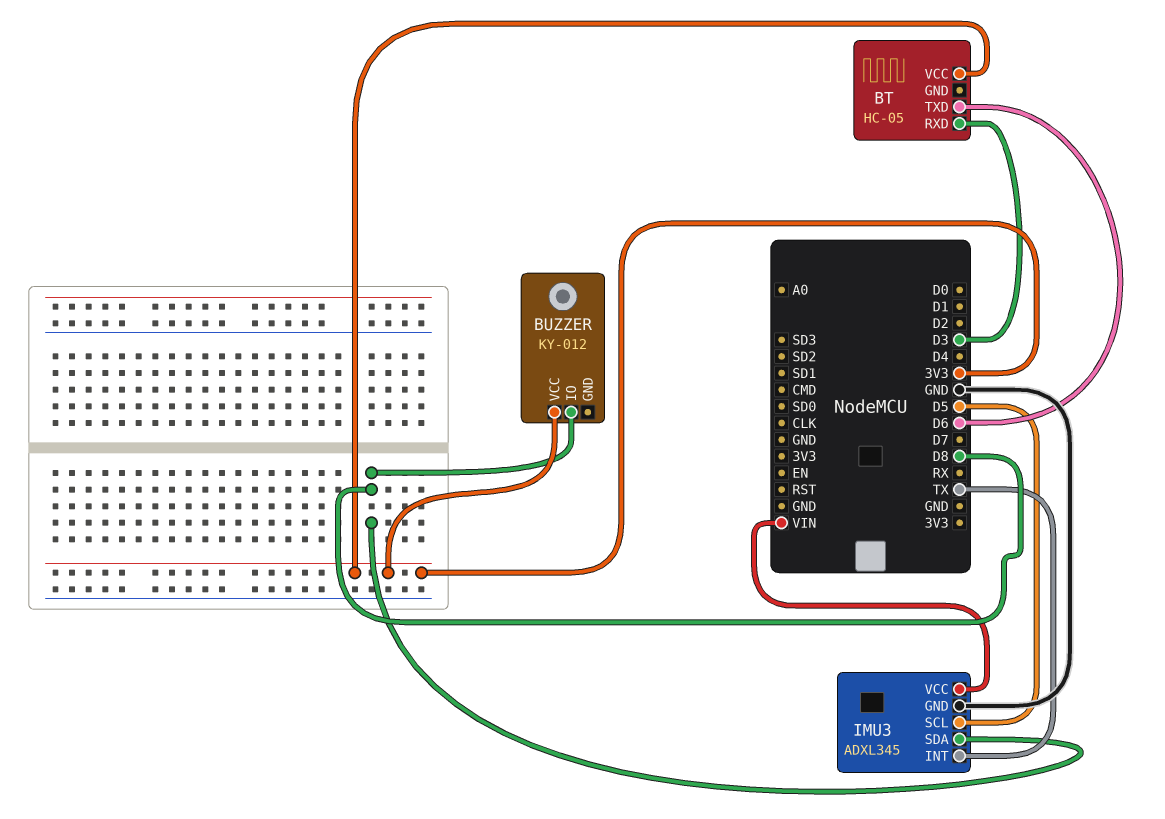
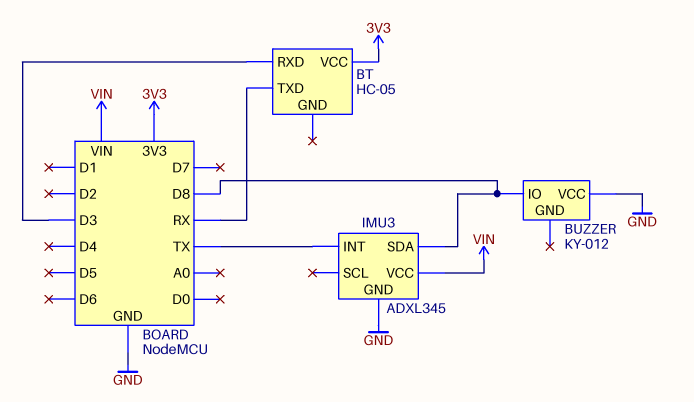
BT pin TXD: D6 -> RX
BUZZER pin VCC: 3V3 -> GND
IMU3 pin SCL: D5 -> none

